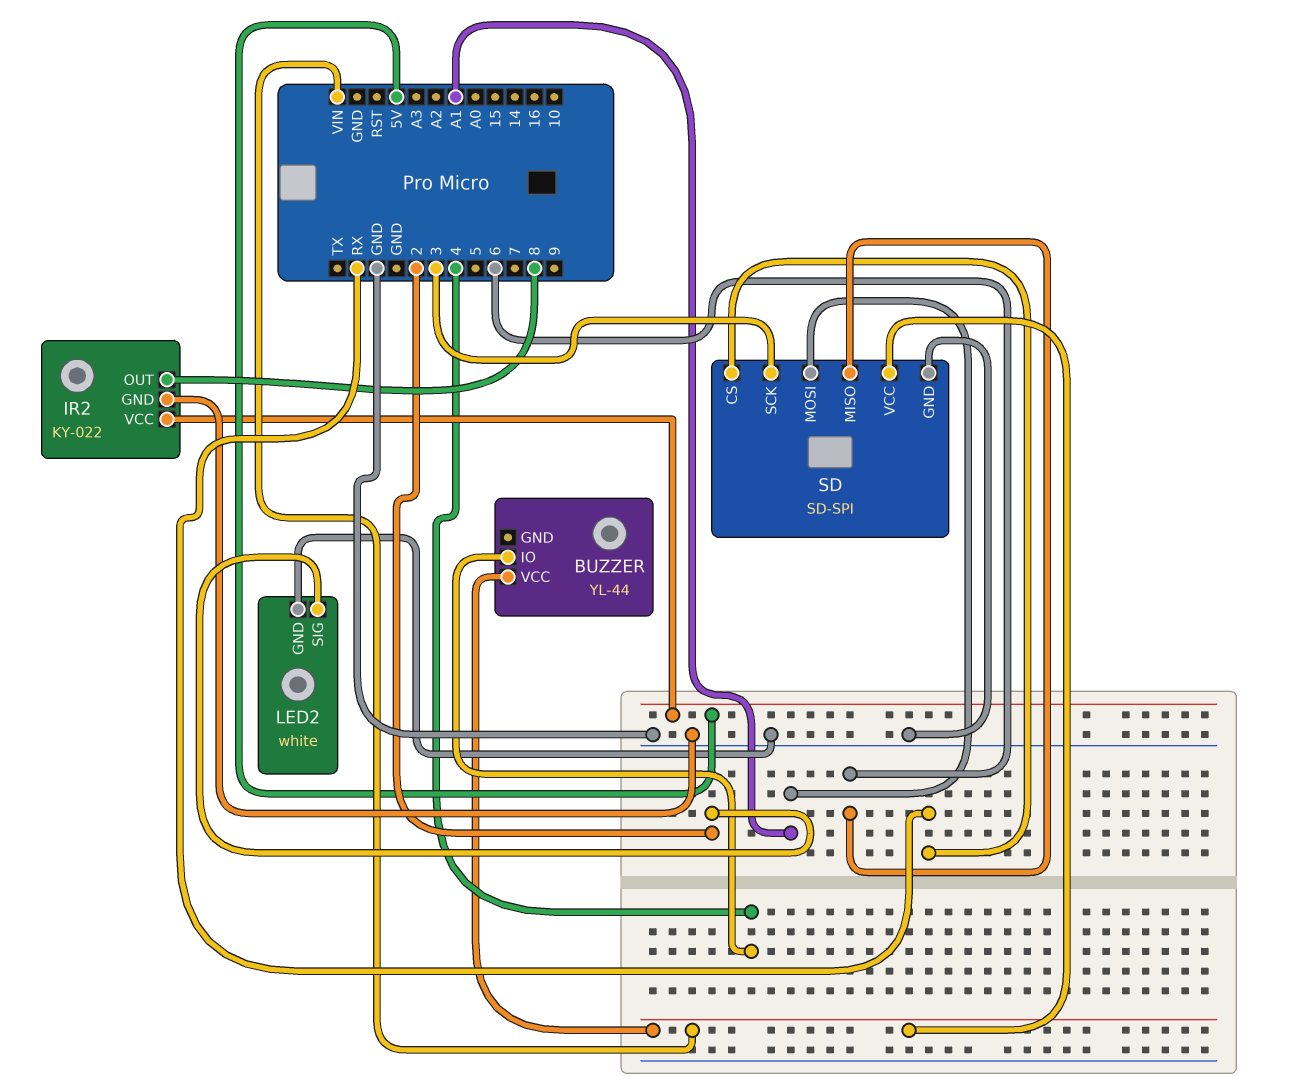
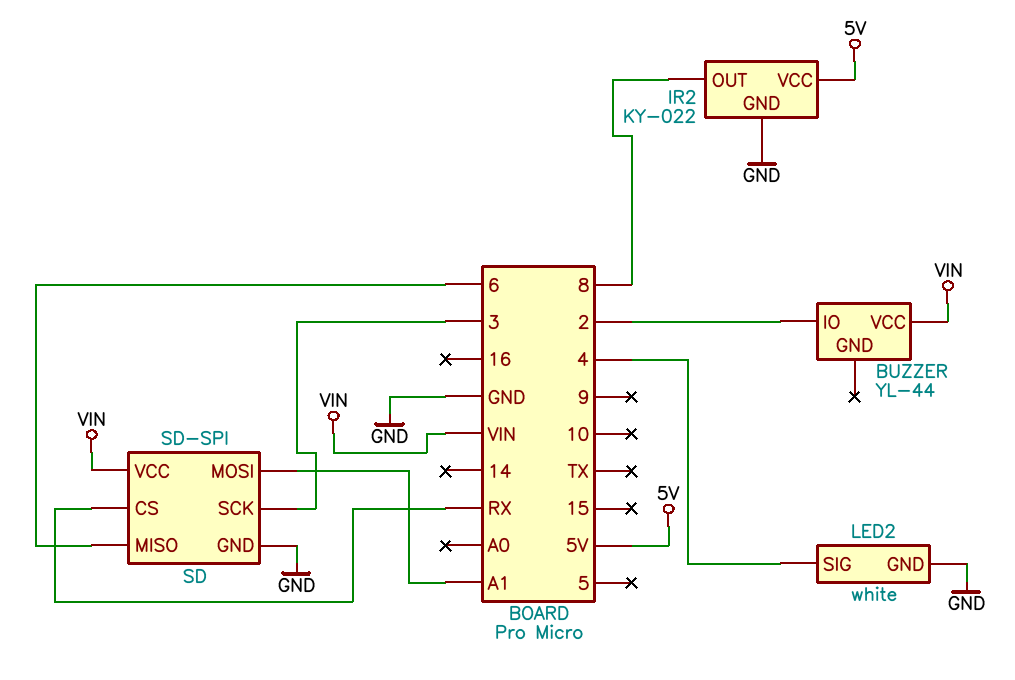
BUZZER pin IO: 4 -> 2
LED2 pin SIG: 2 -> 4

